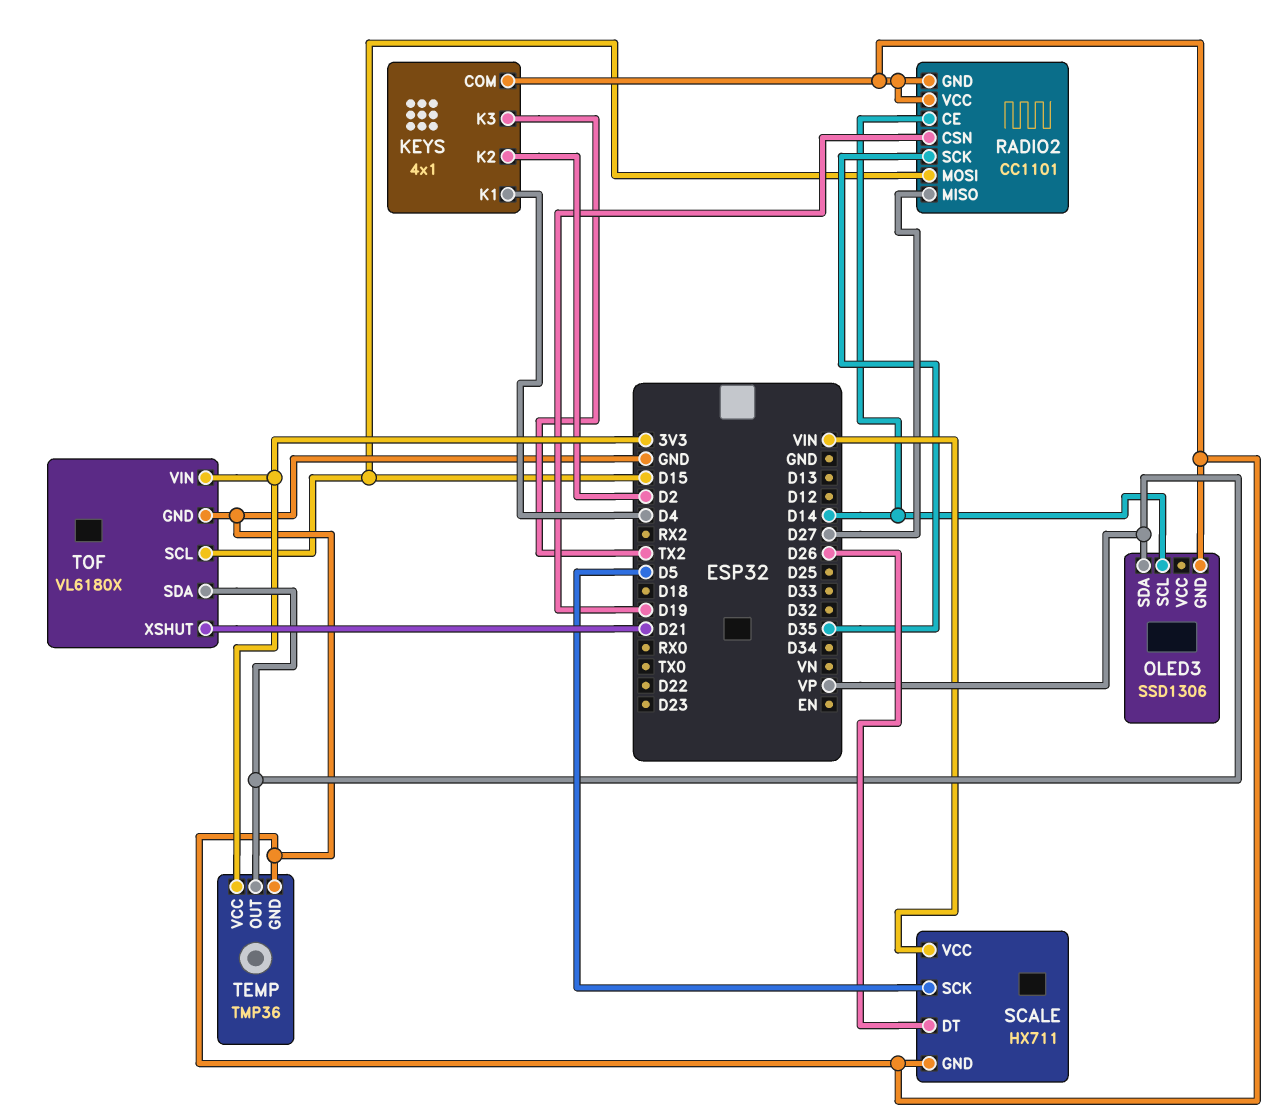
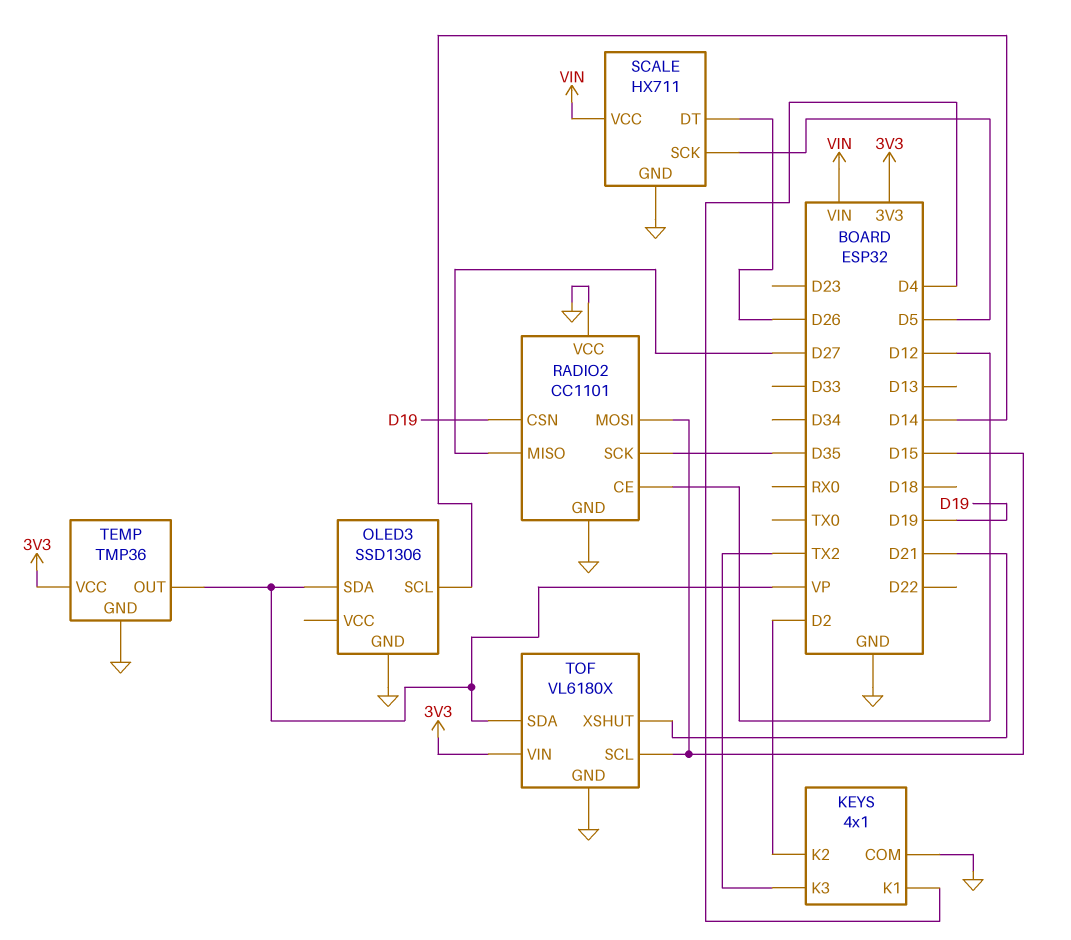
RADIO2 pin CE: D14 -> D12

